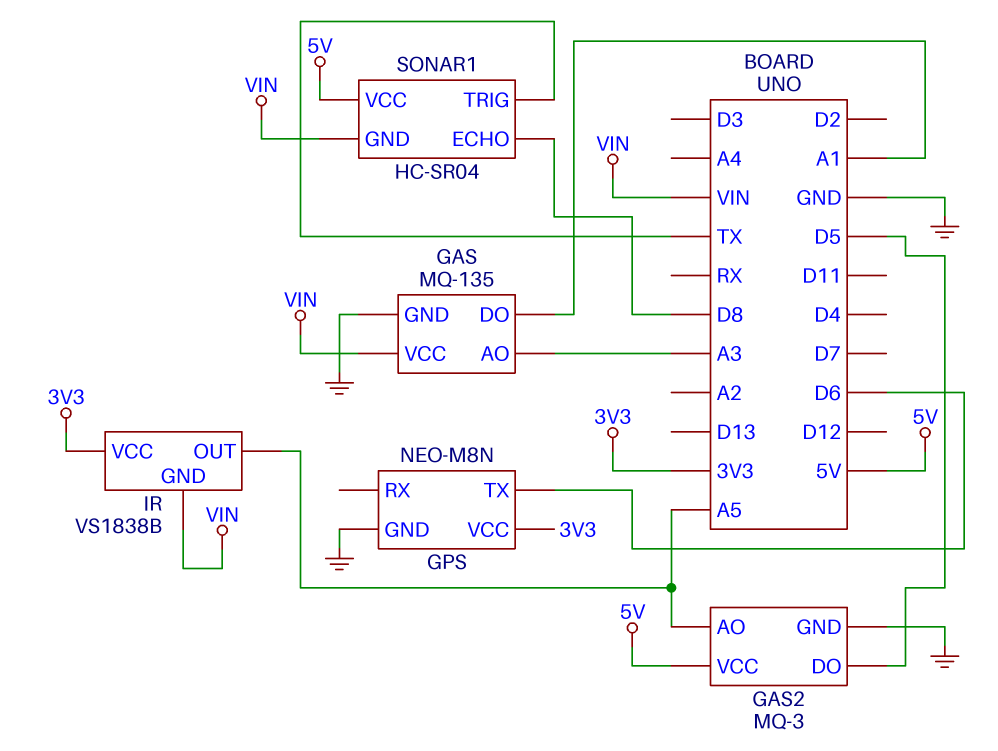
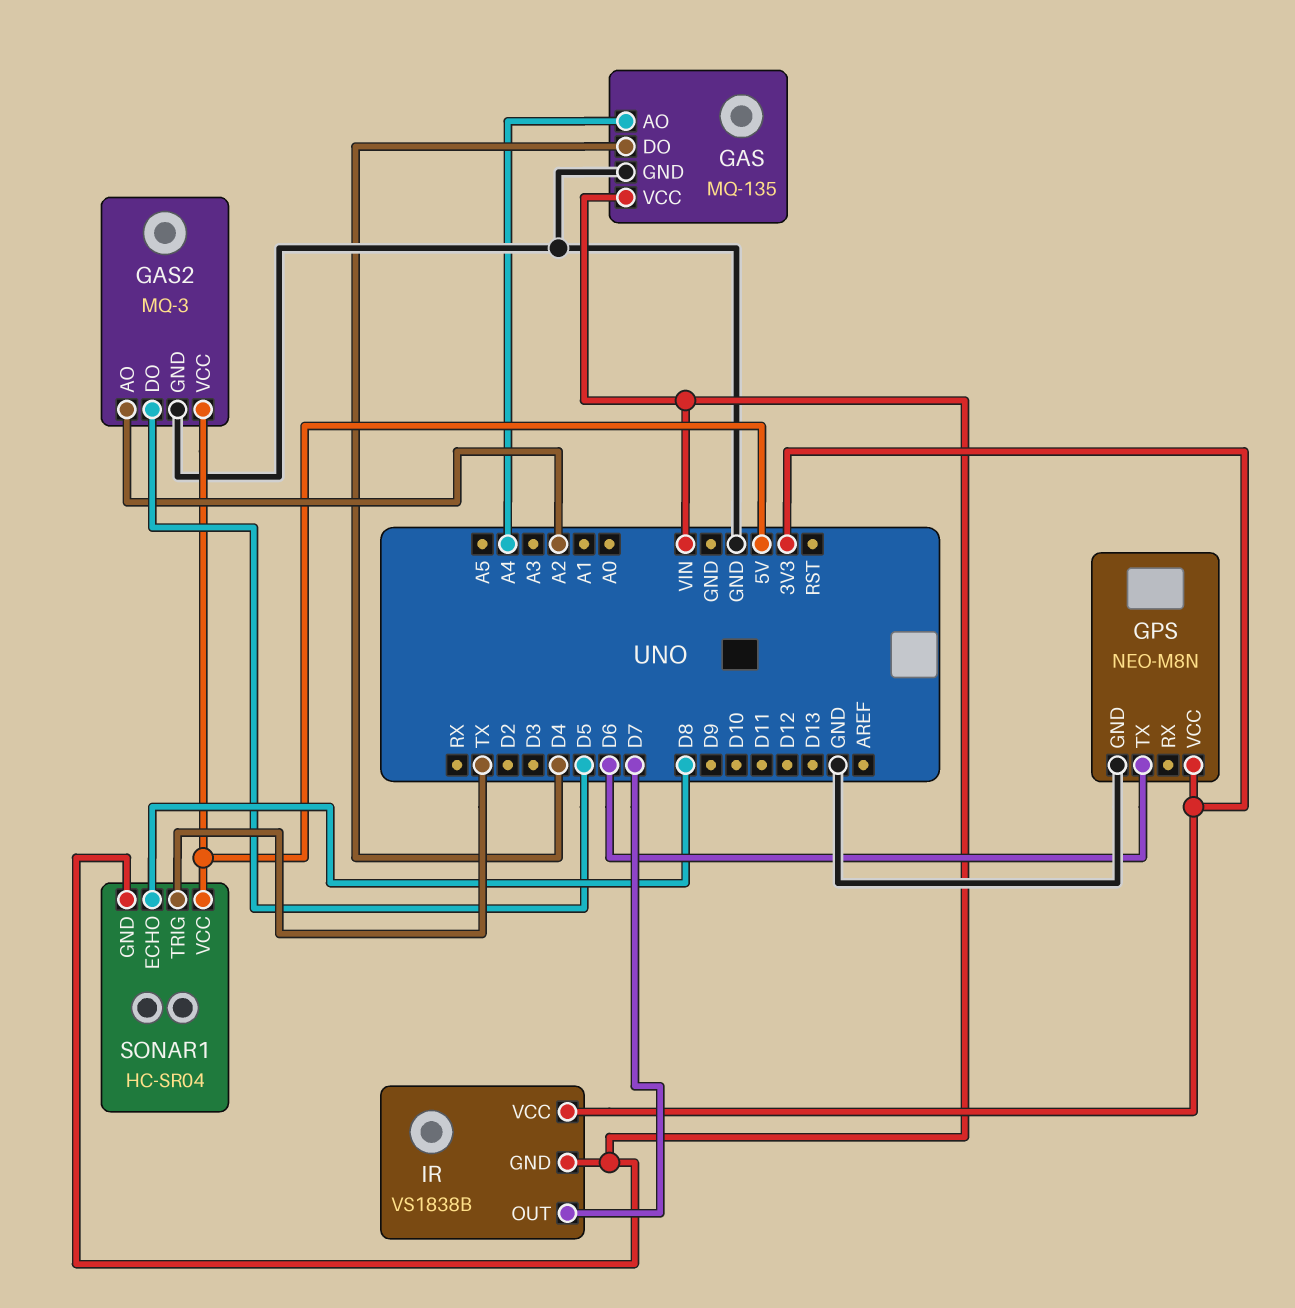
GAS pin AO: A3 -> A4
GAS pin DO: A1 -> D4
GAS2 pin AO: A5 -> A2
IR pin OUT: A5 -> D7

